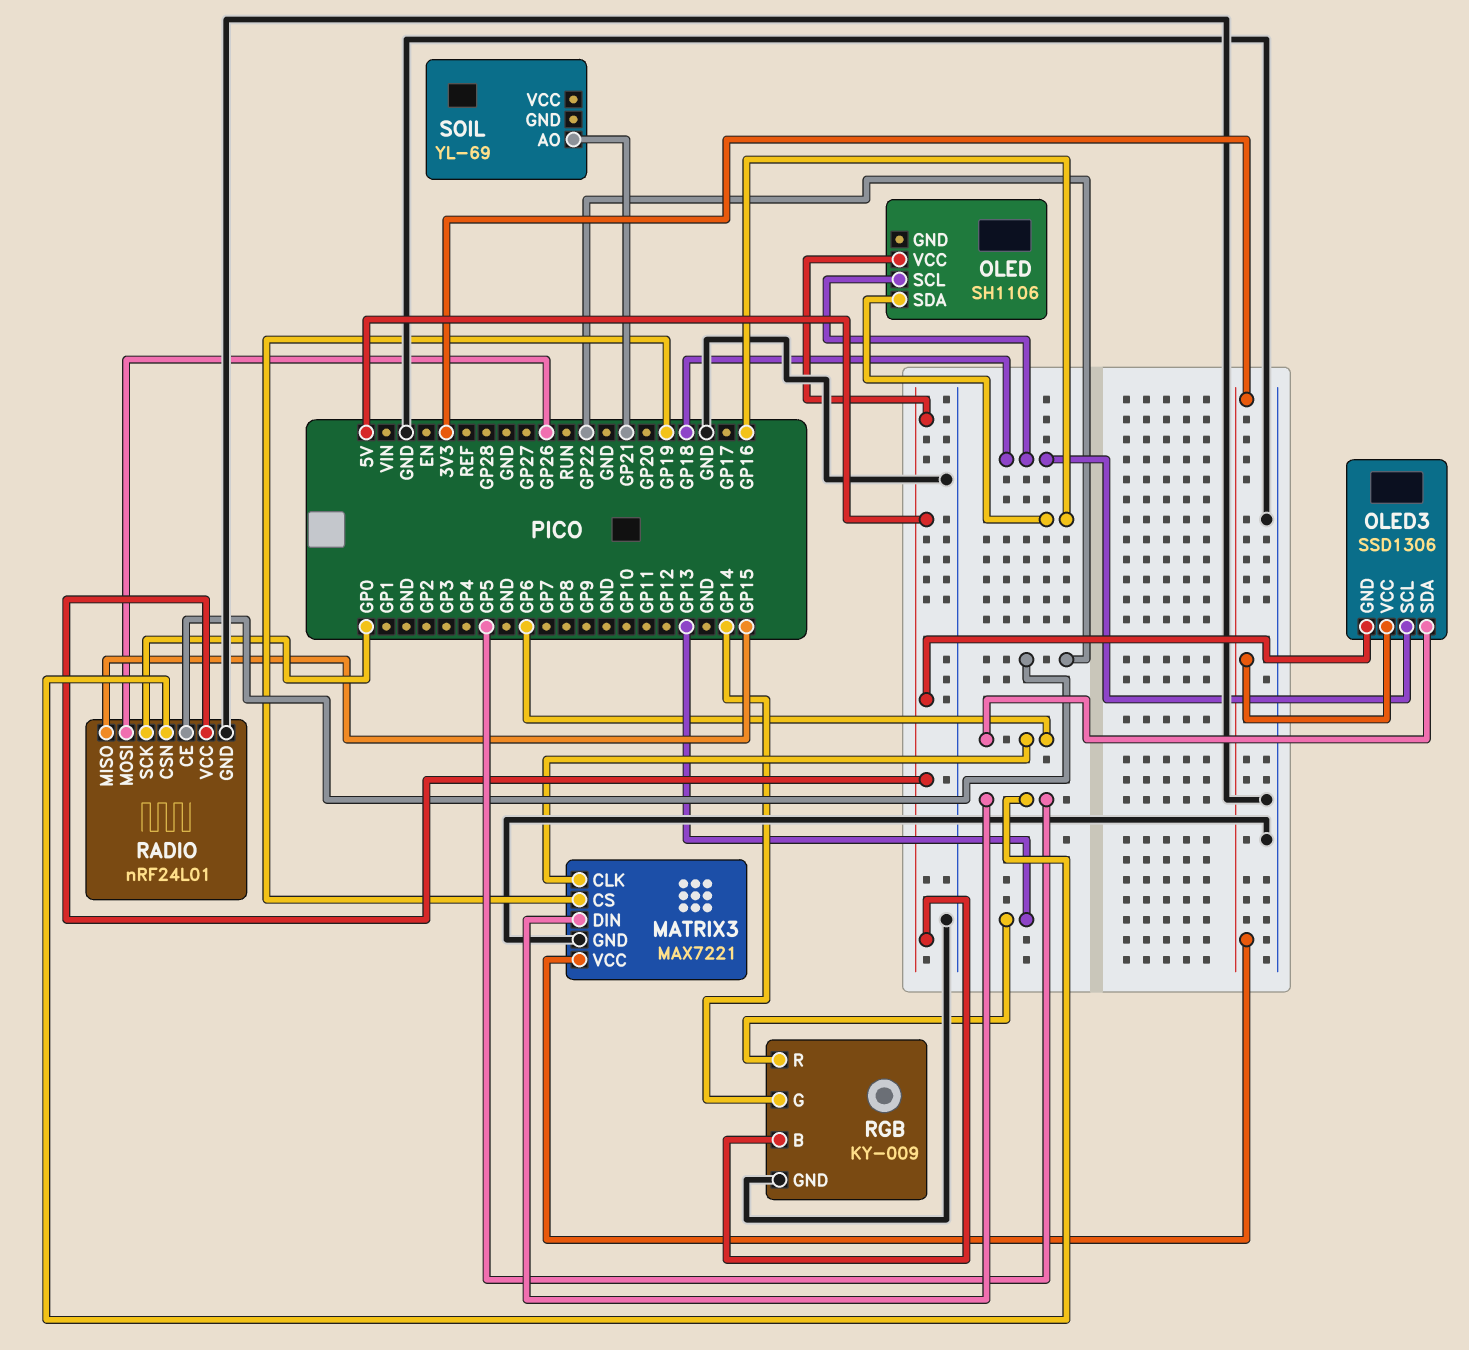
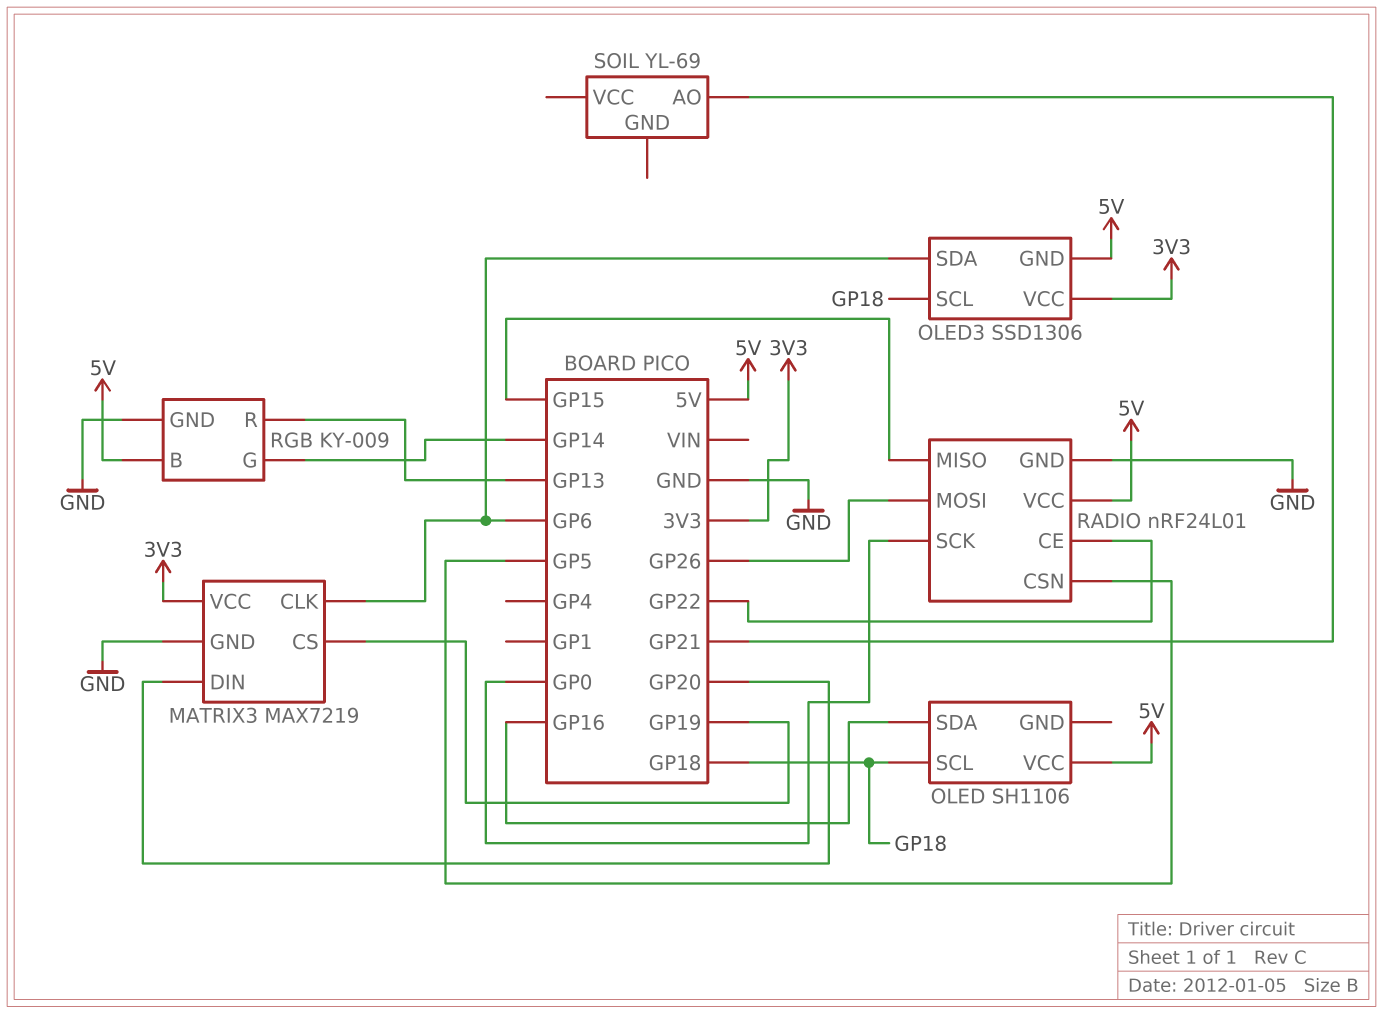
MATRIX3: MAX7221 -> MAX7219
MATRIX3 pin DIN: GP5 -> GP20

